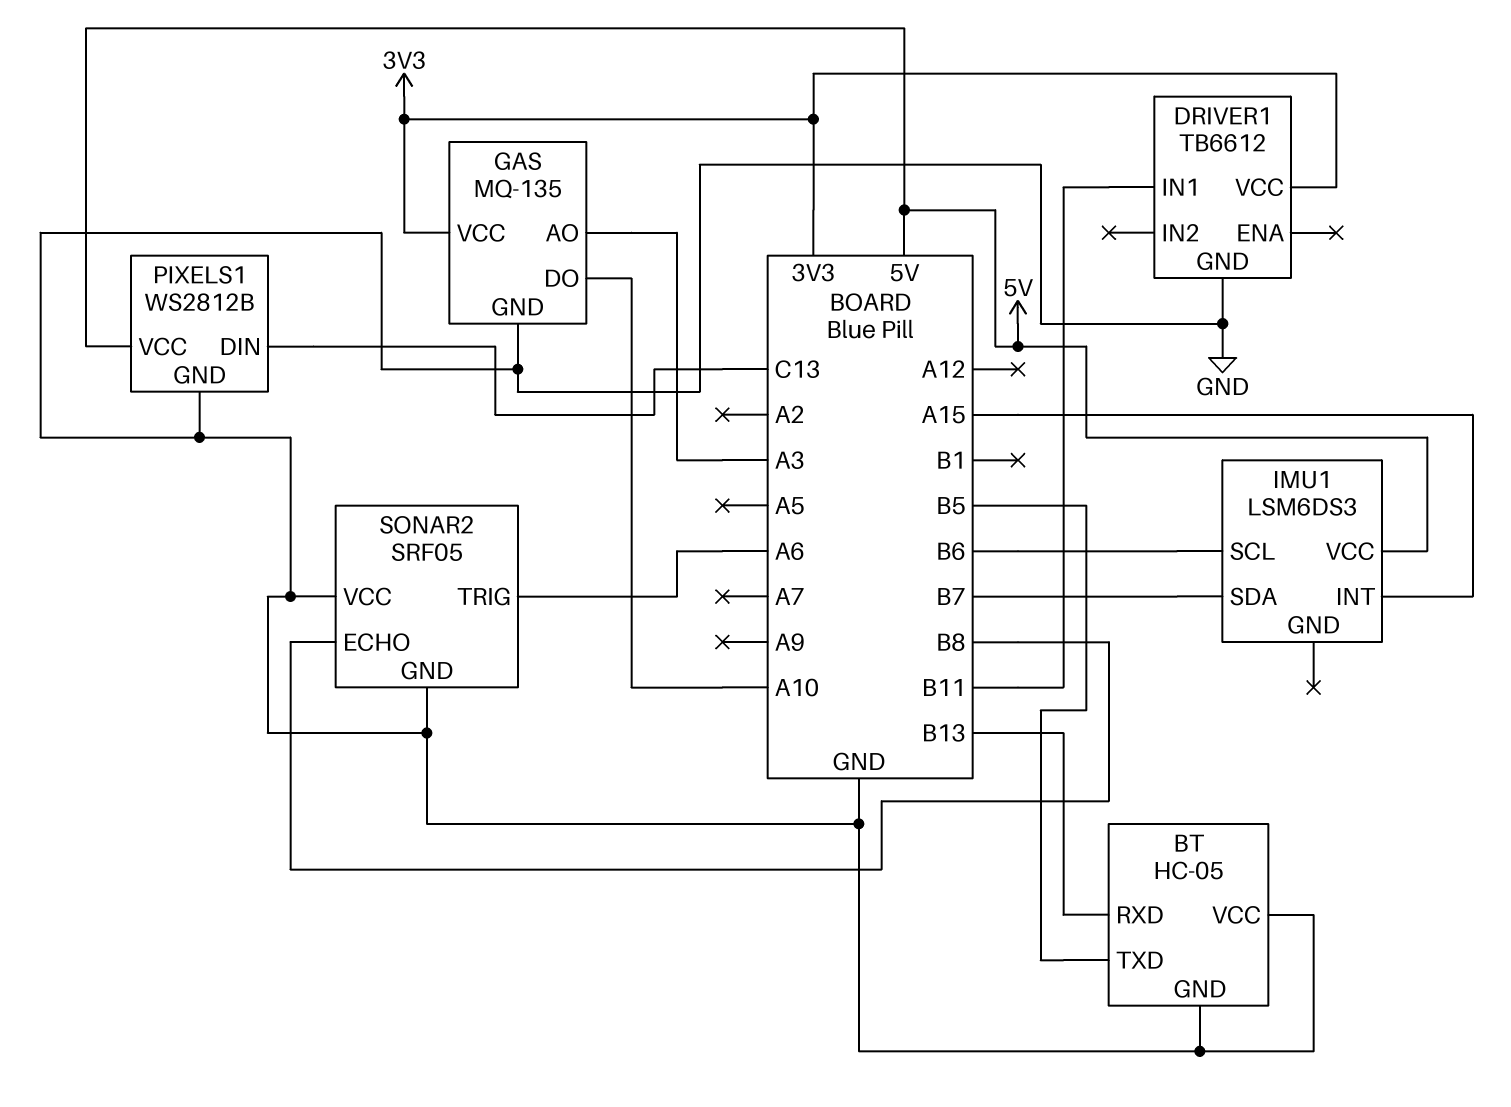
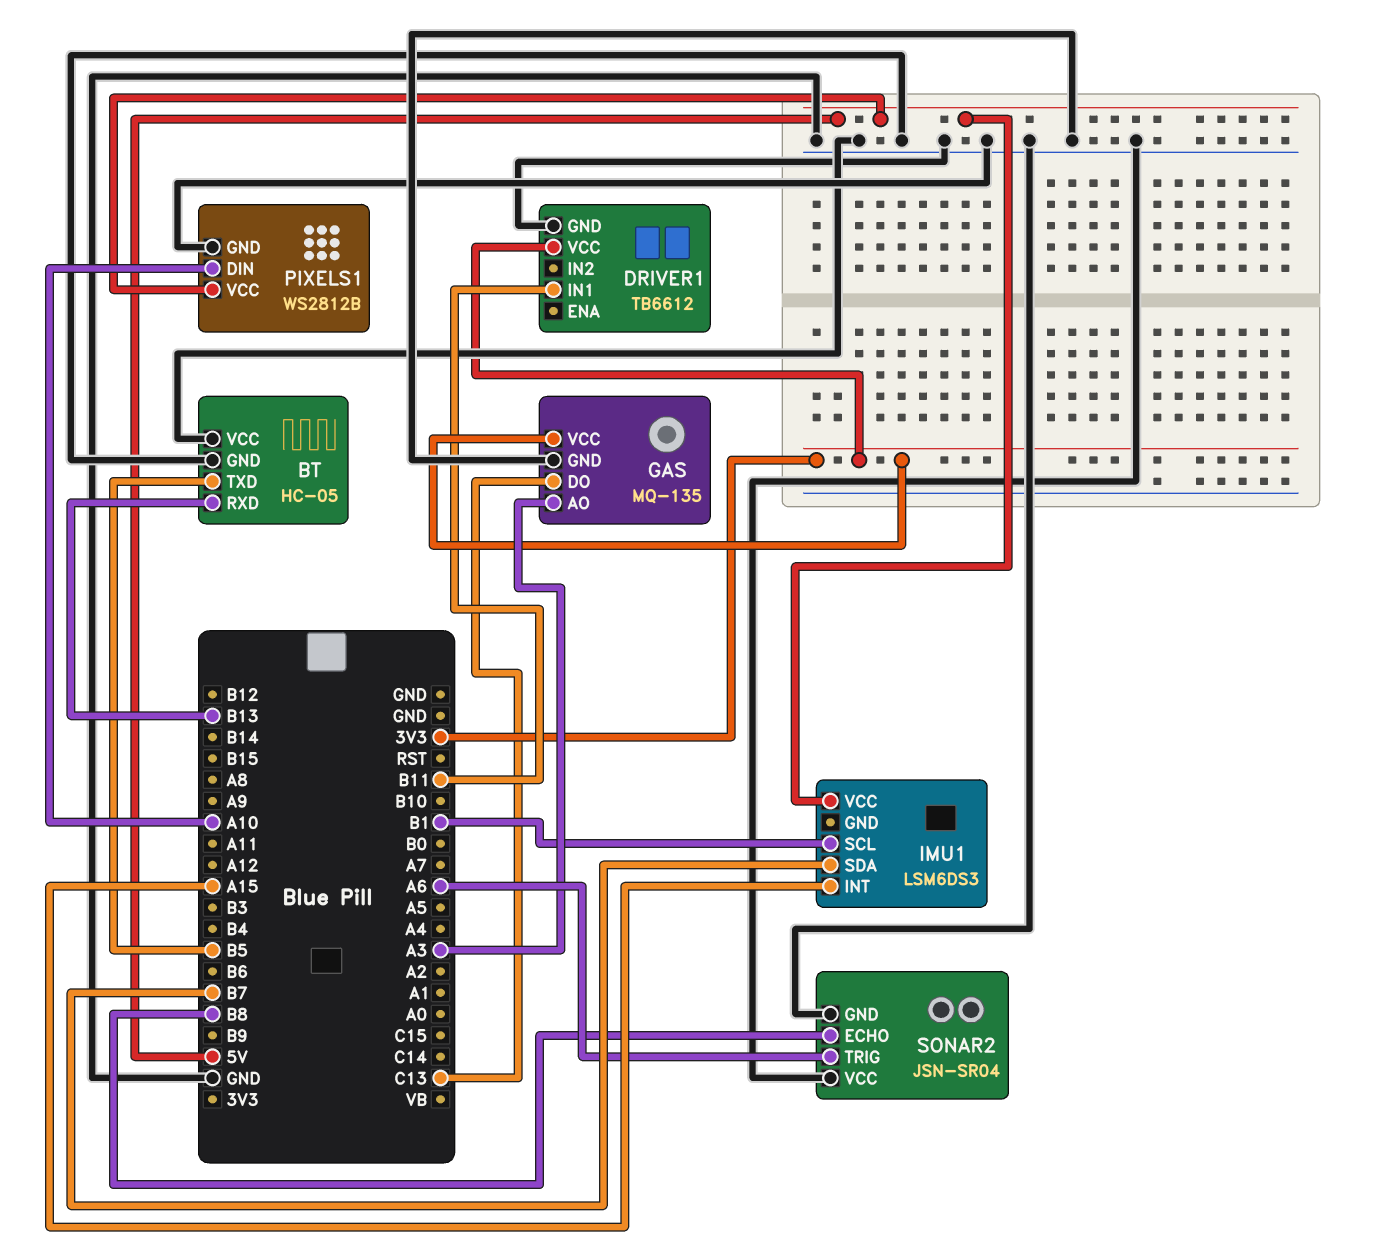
GAS pin DO: A10 -> C13
IMU1 pin SCL: B6 -> B1
PIXELS1 pin DIN: C13 -> A10
SONAR2: SRF05 -> JSN-SR04

